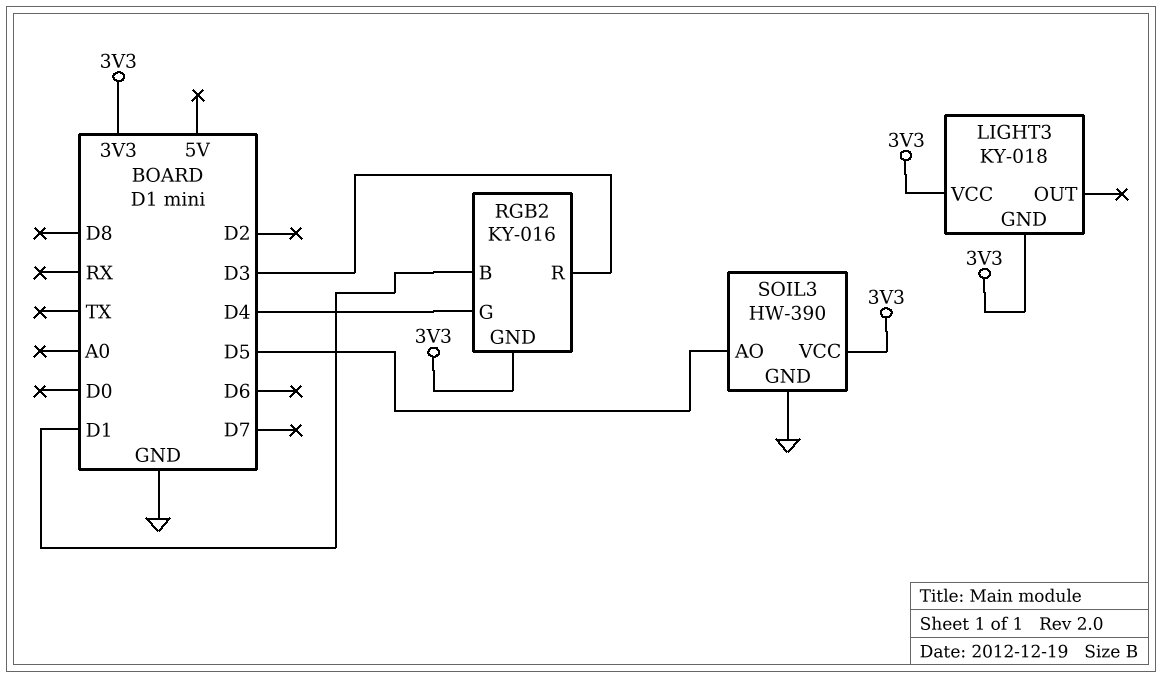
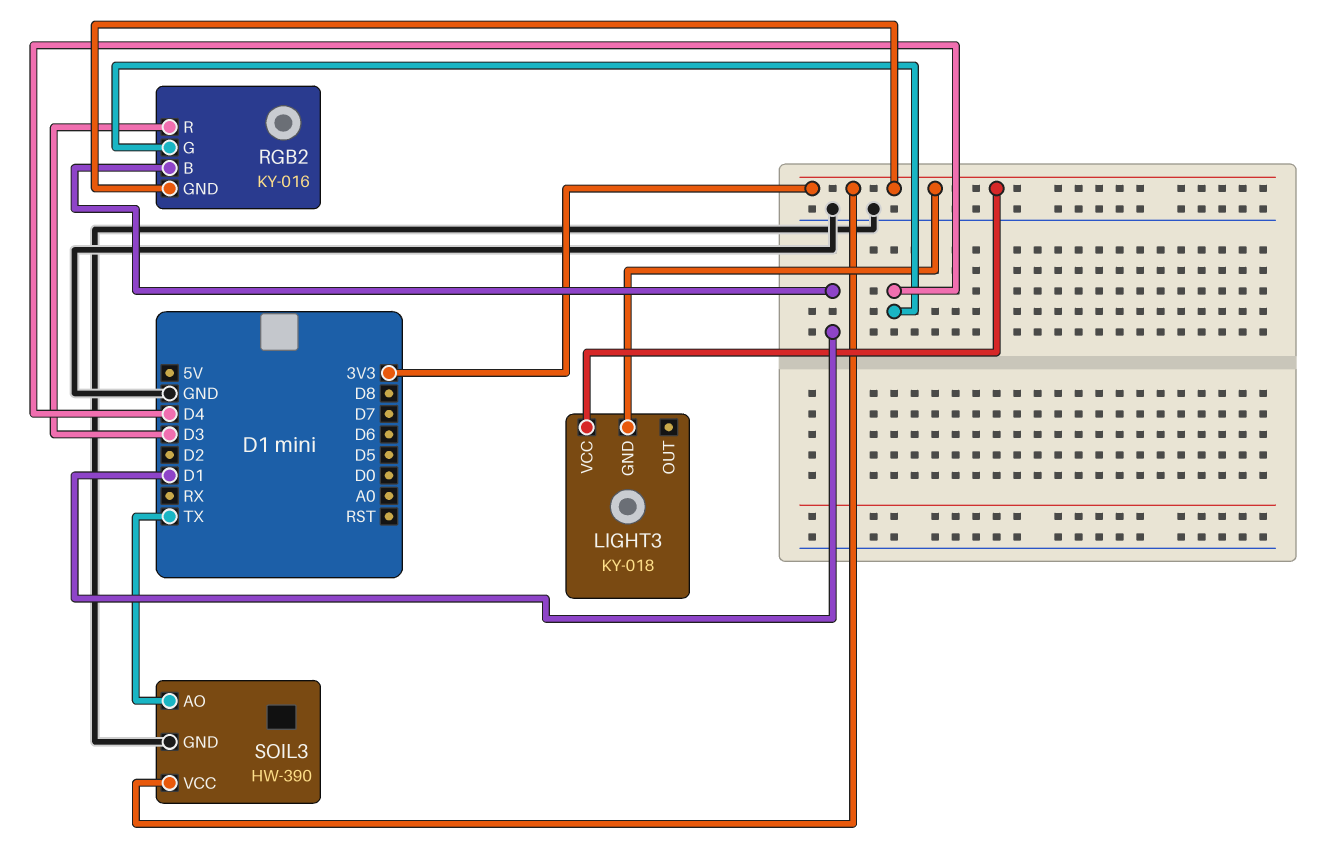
SOIL3 pin AO: D5 -> TX

